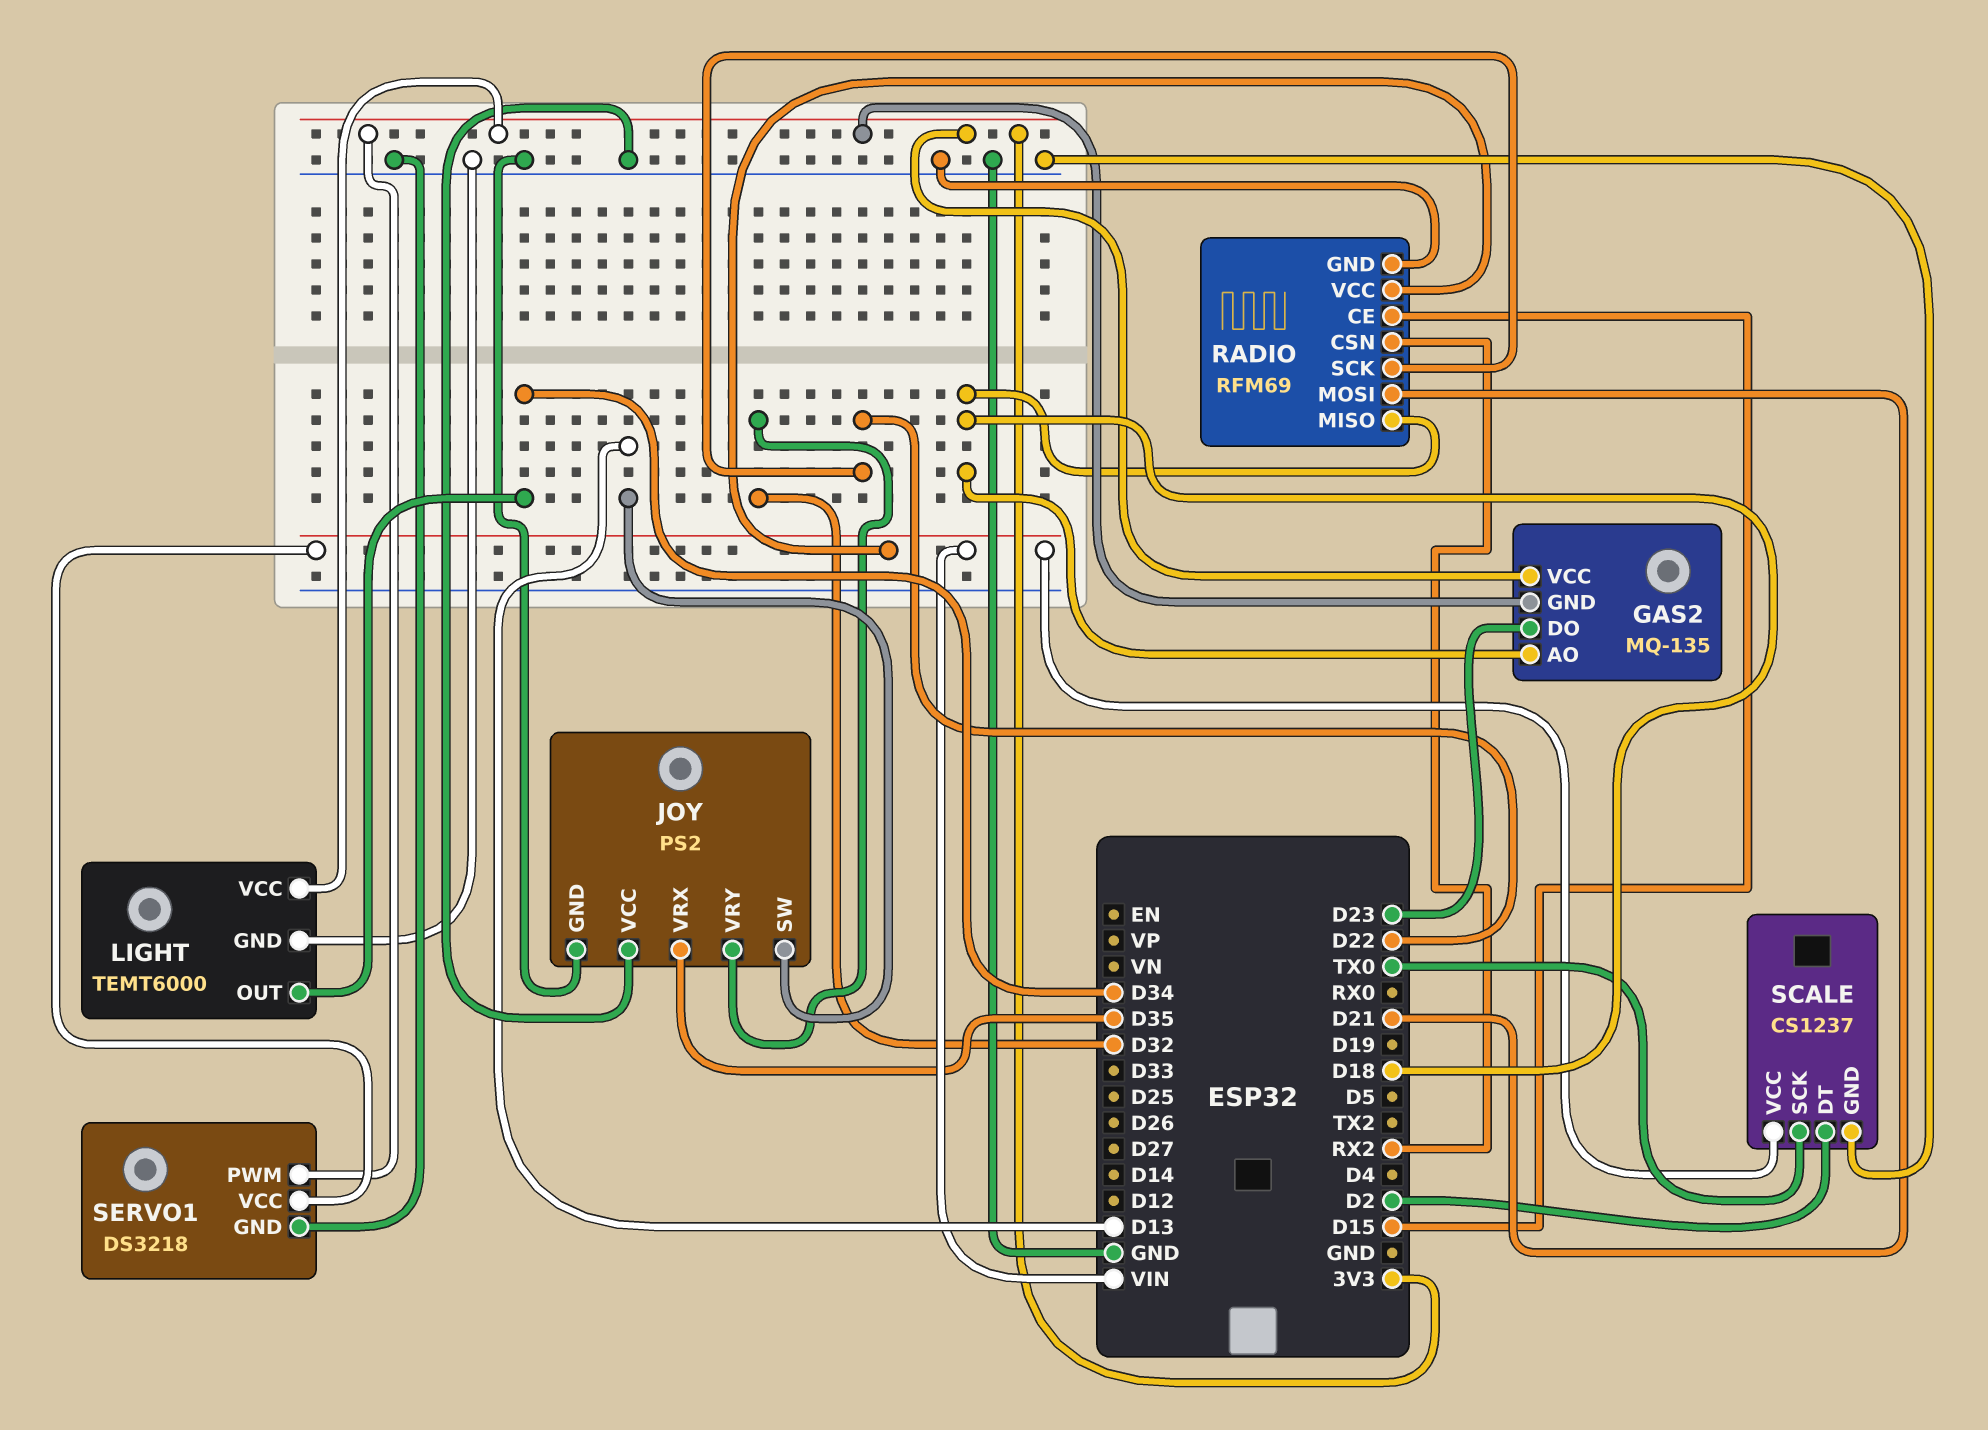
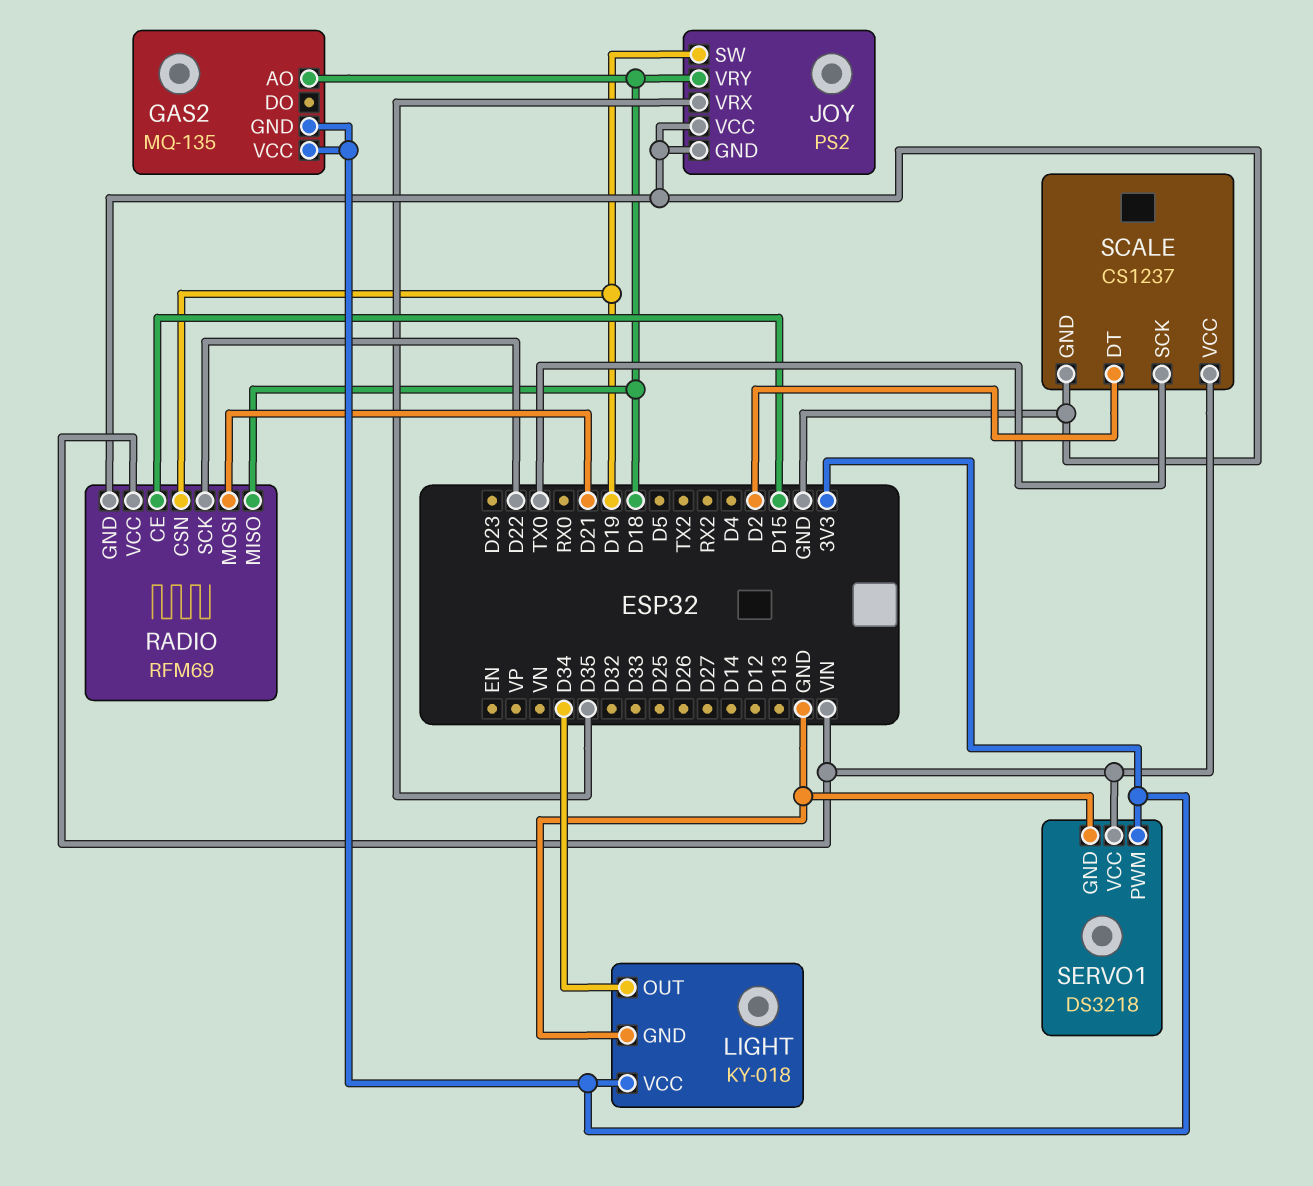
GAS2 pin DO: D23 -> none
JOY pin SW: D13 -> D19
JOY pin VRY: D32 -> D18
LIGHT: TEMT6000 -> KY-018
RADIO pin CSN: RX2 -> D19

